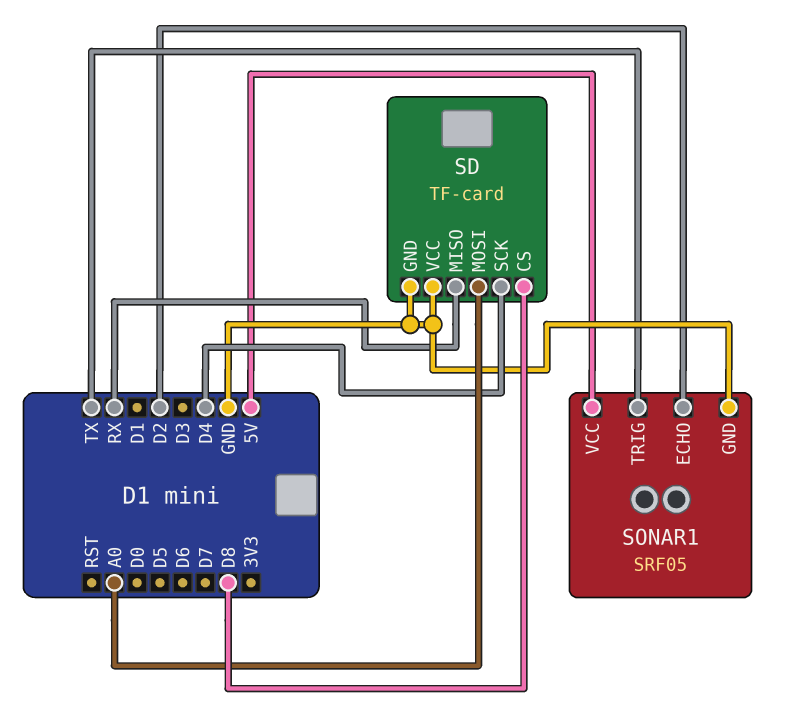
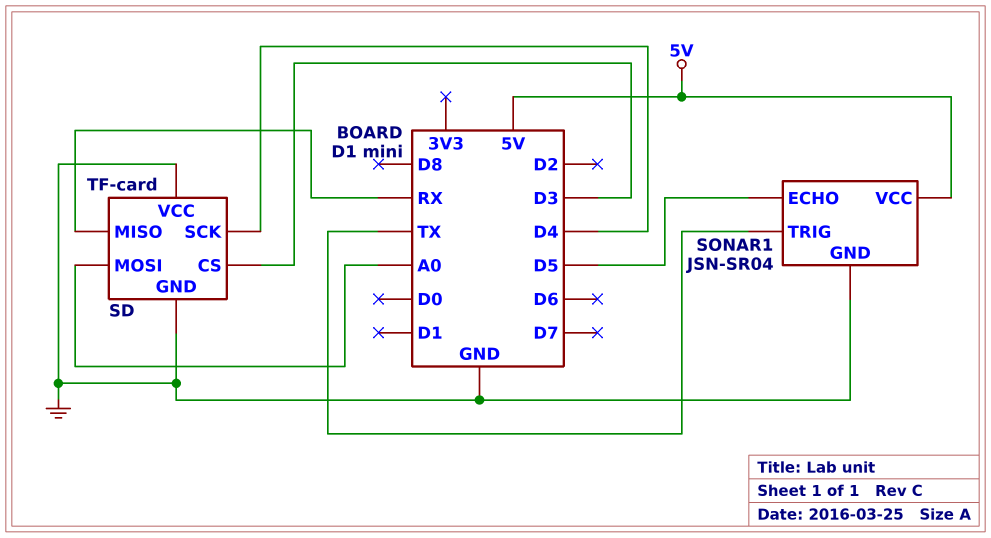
SD pin CS: D8 -> D3
SONAR1: SRF05 -> JSN-SR04
SONAR1 pin ECHO: D2 -> D5

